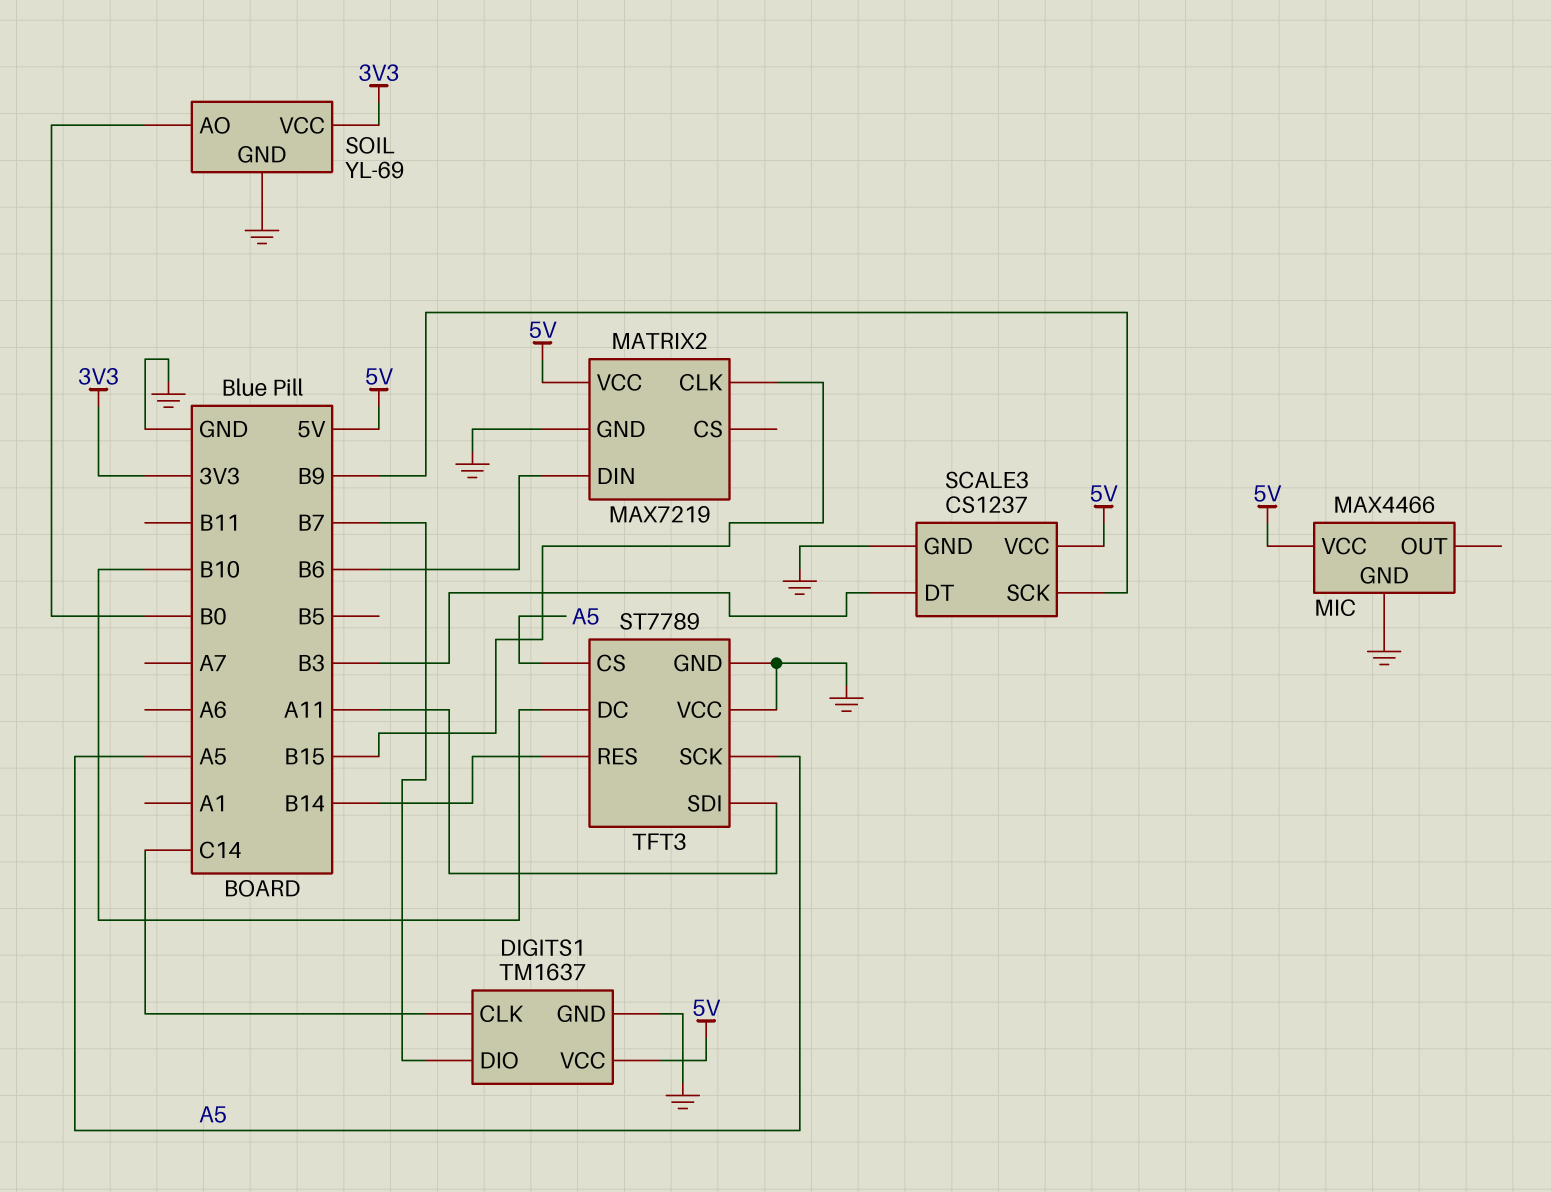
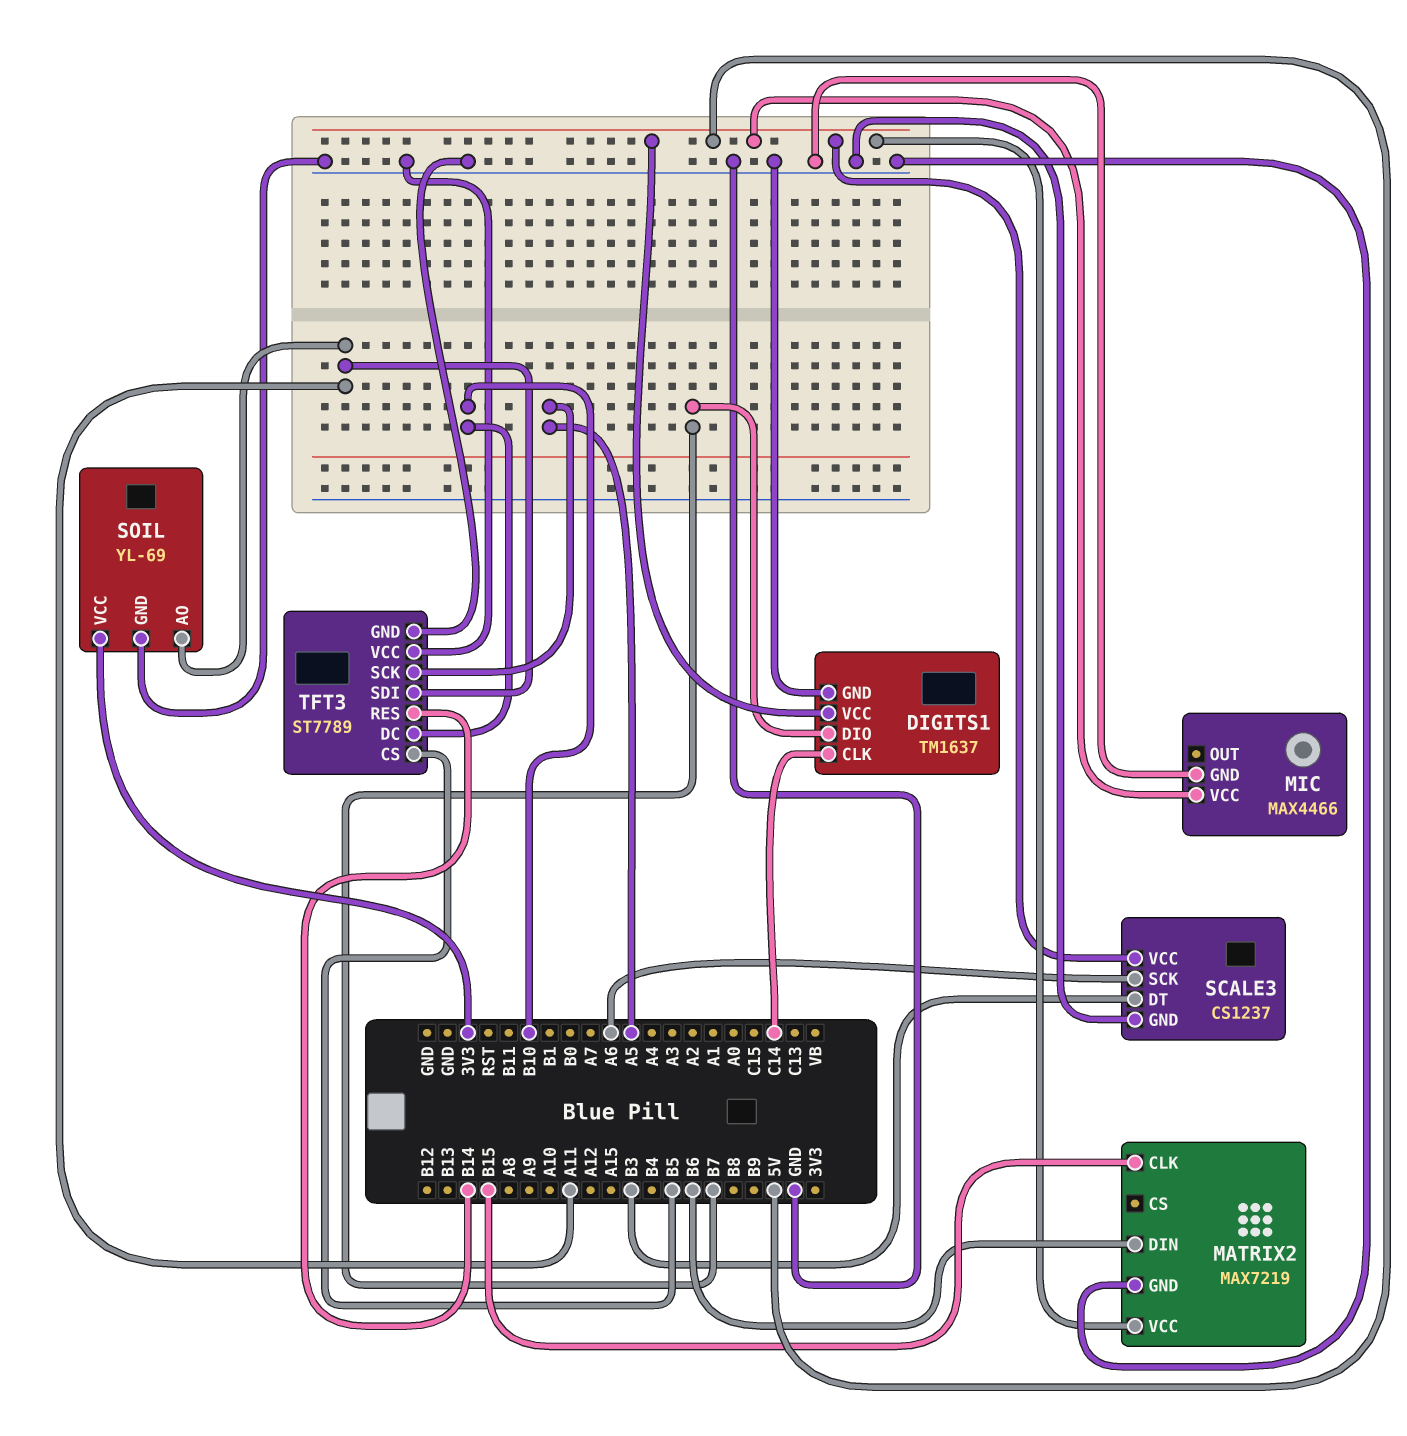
SCALE3 pin SCK: B9 -> A6
SOIL pin AO: B0 -> A11
TFT3 pin CS: A5 -> B5

